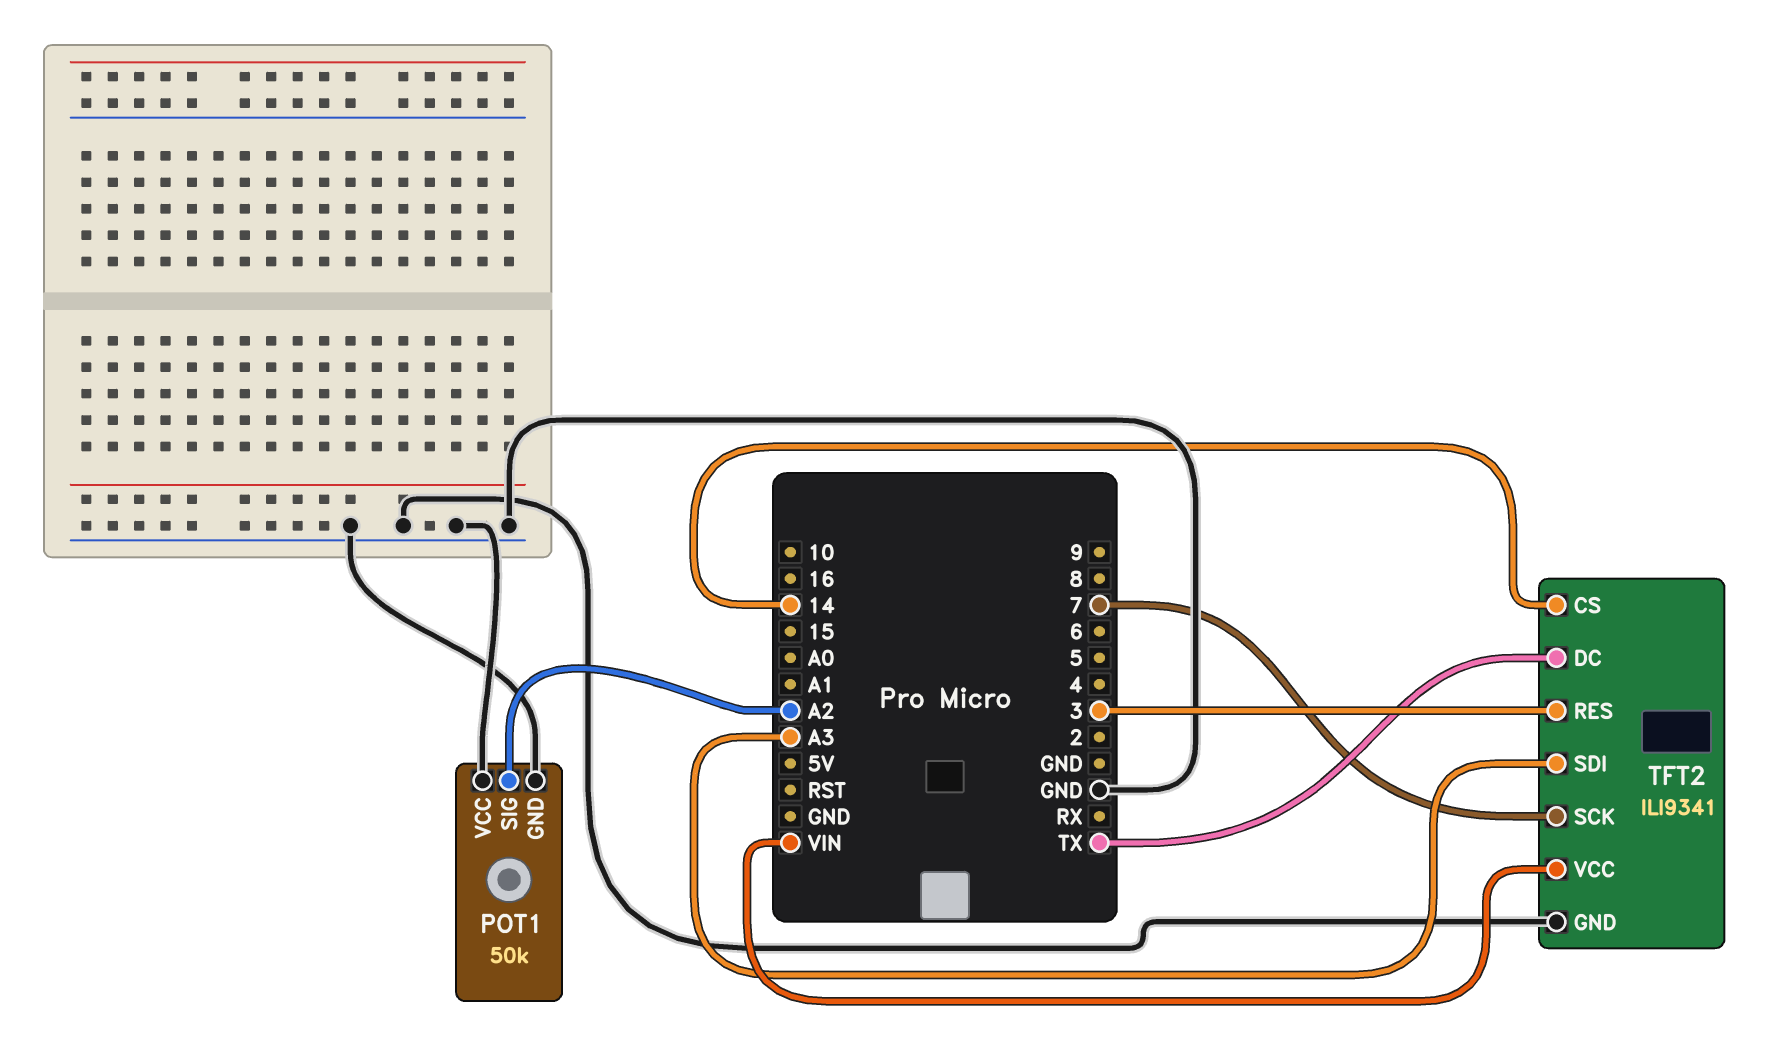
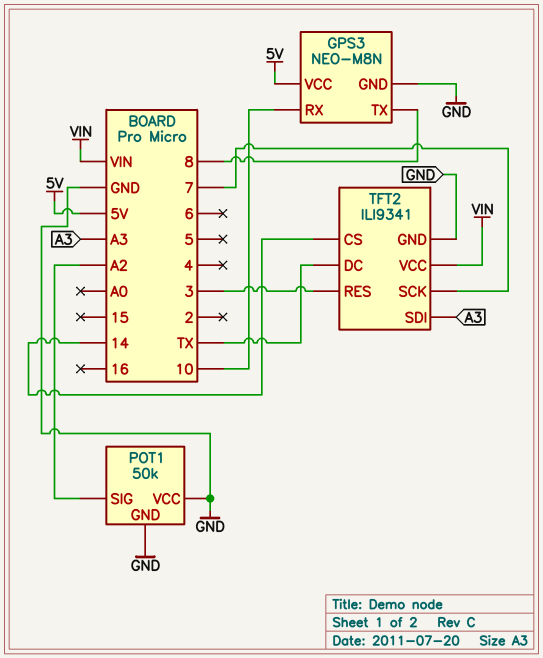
GPS3: none -> NEO-M8N
GPS3 pin GND: none -> GND
GPS3 pin RX: none -> 10
GPS3 pin TX: none -> 8
GPS3 pin VCC: none -> 5V

